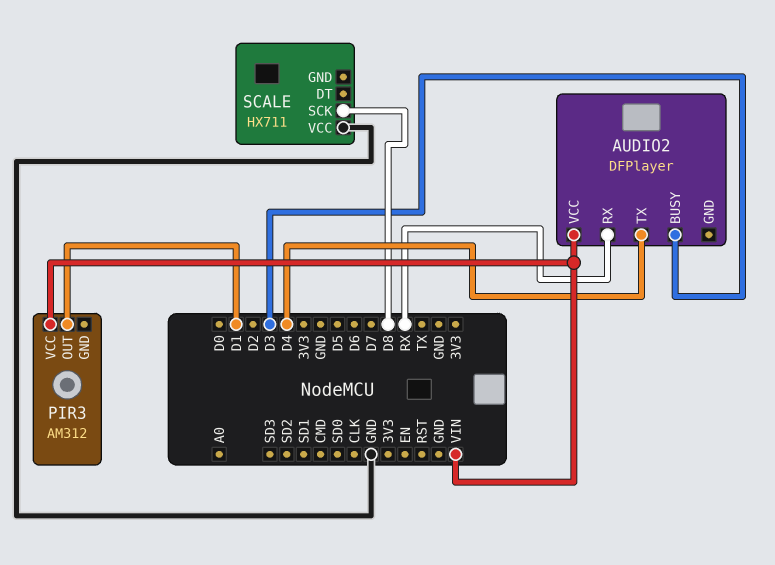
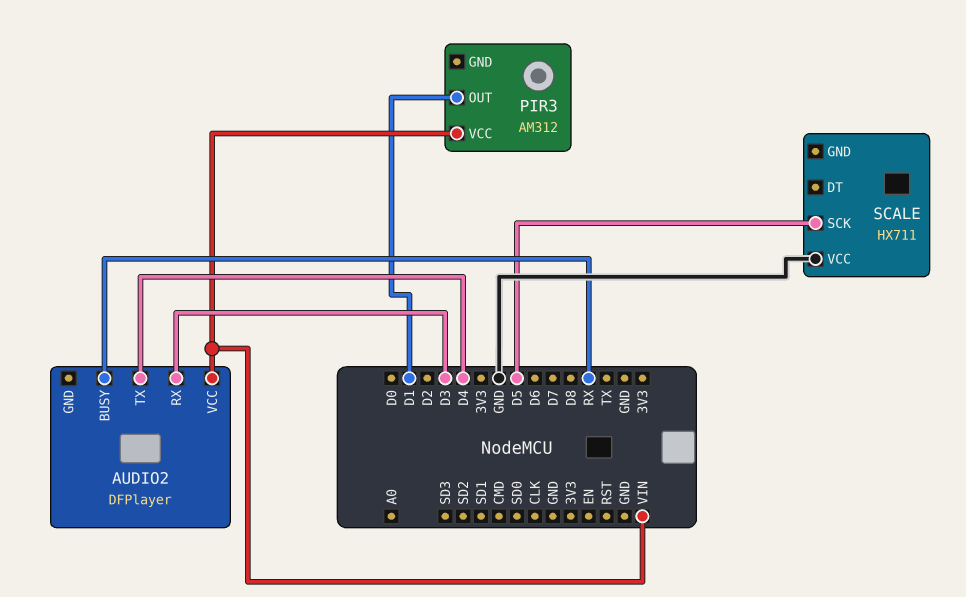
AUDIO2 pin BUSY: D3 -> RX
AUDIO2 pin RX: RX -> D3
SCALE pin SCK: D8 -> D5

